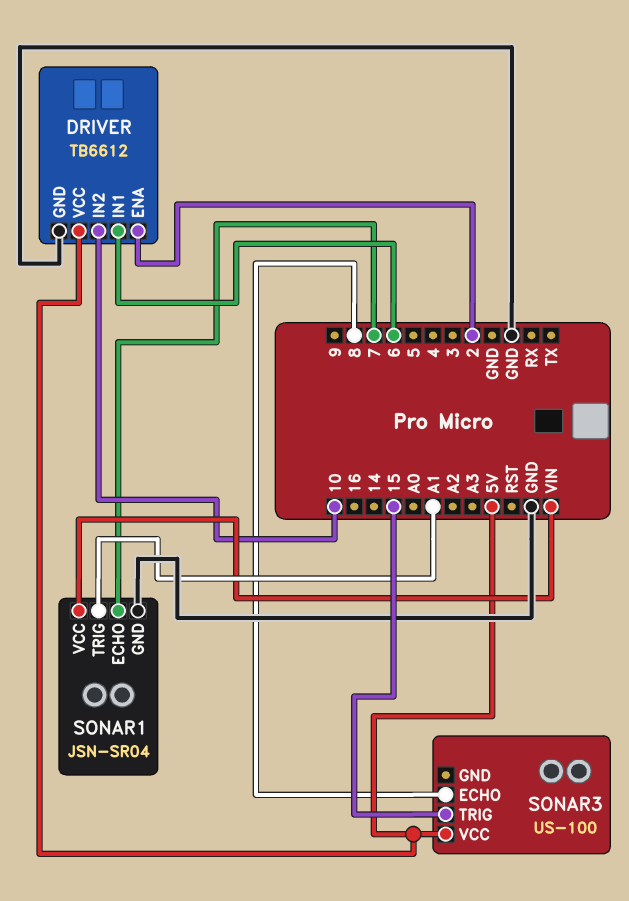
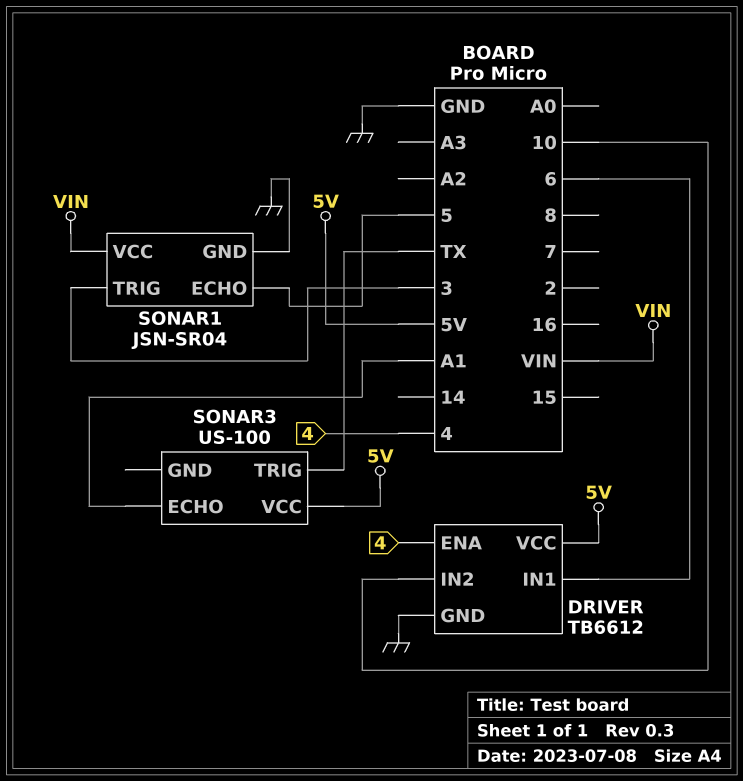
DRIVER pin ENA: 2 -> 4
SONAR1 pin ECHO: 7 -> 5
SONAR1 pin TRIG: A1 -> 3
SONAR3 pin ECHO: 8 -> A1
SONAR3 pin TRIG: 15 -> TX

